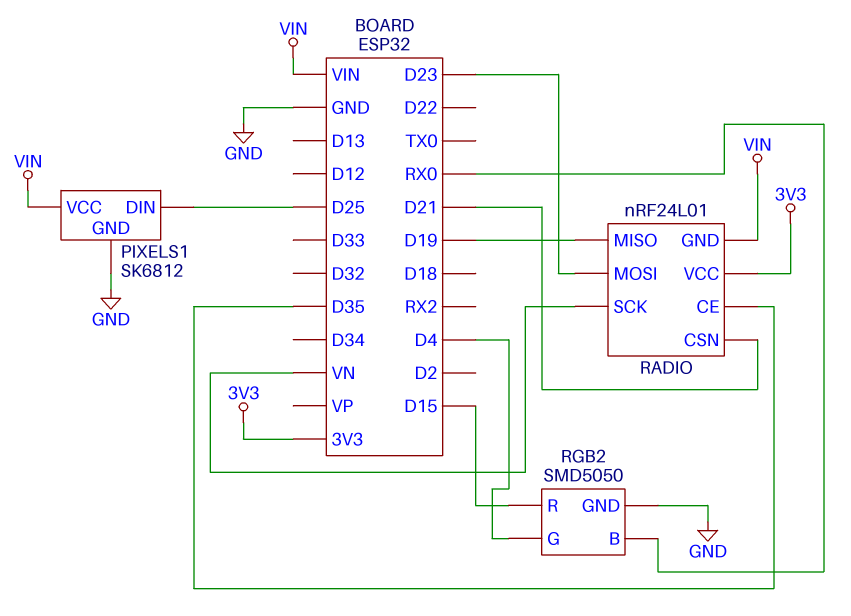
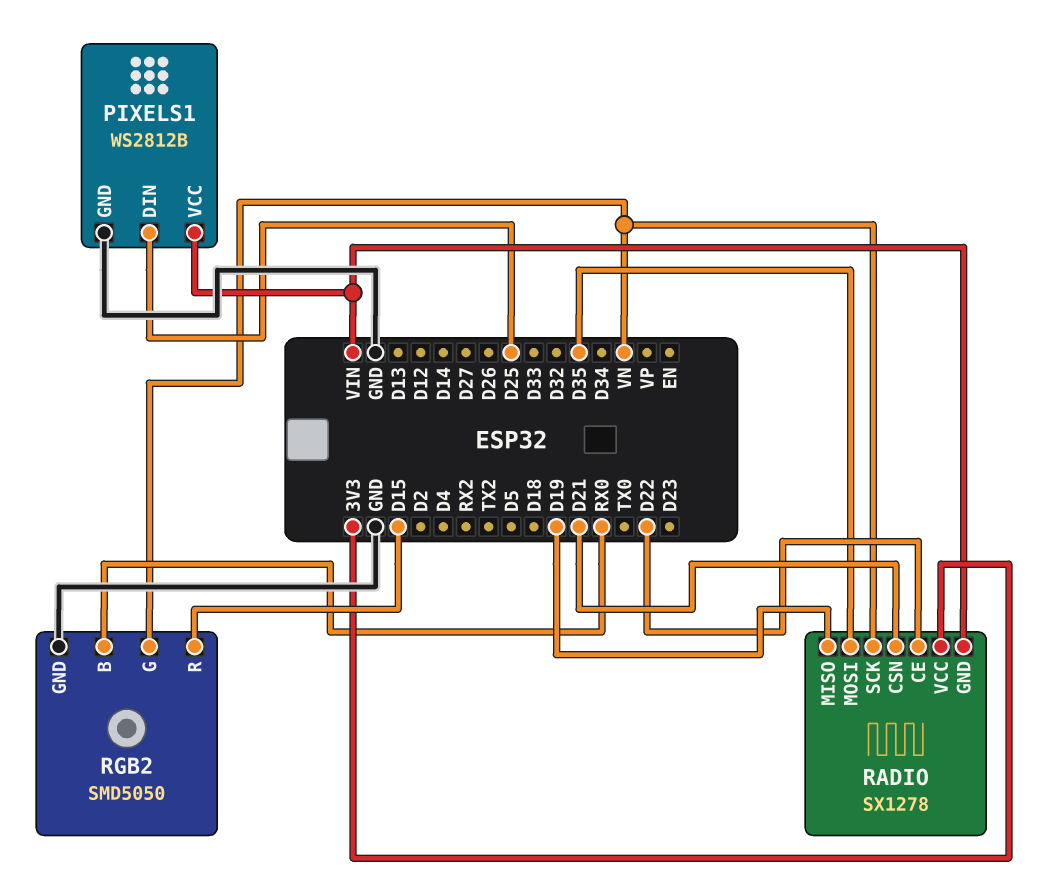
PIXELS1: SK6812 -> WS2812B
RADIO: nRF24L01 -> SX1278
RADIO pin CE: D35 -> D22
RADIO pin MOSI: D23 -> D35
RGB2 pin G: D4 -> VN

